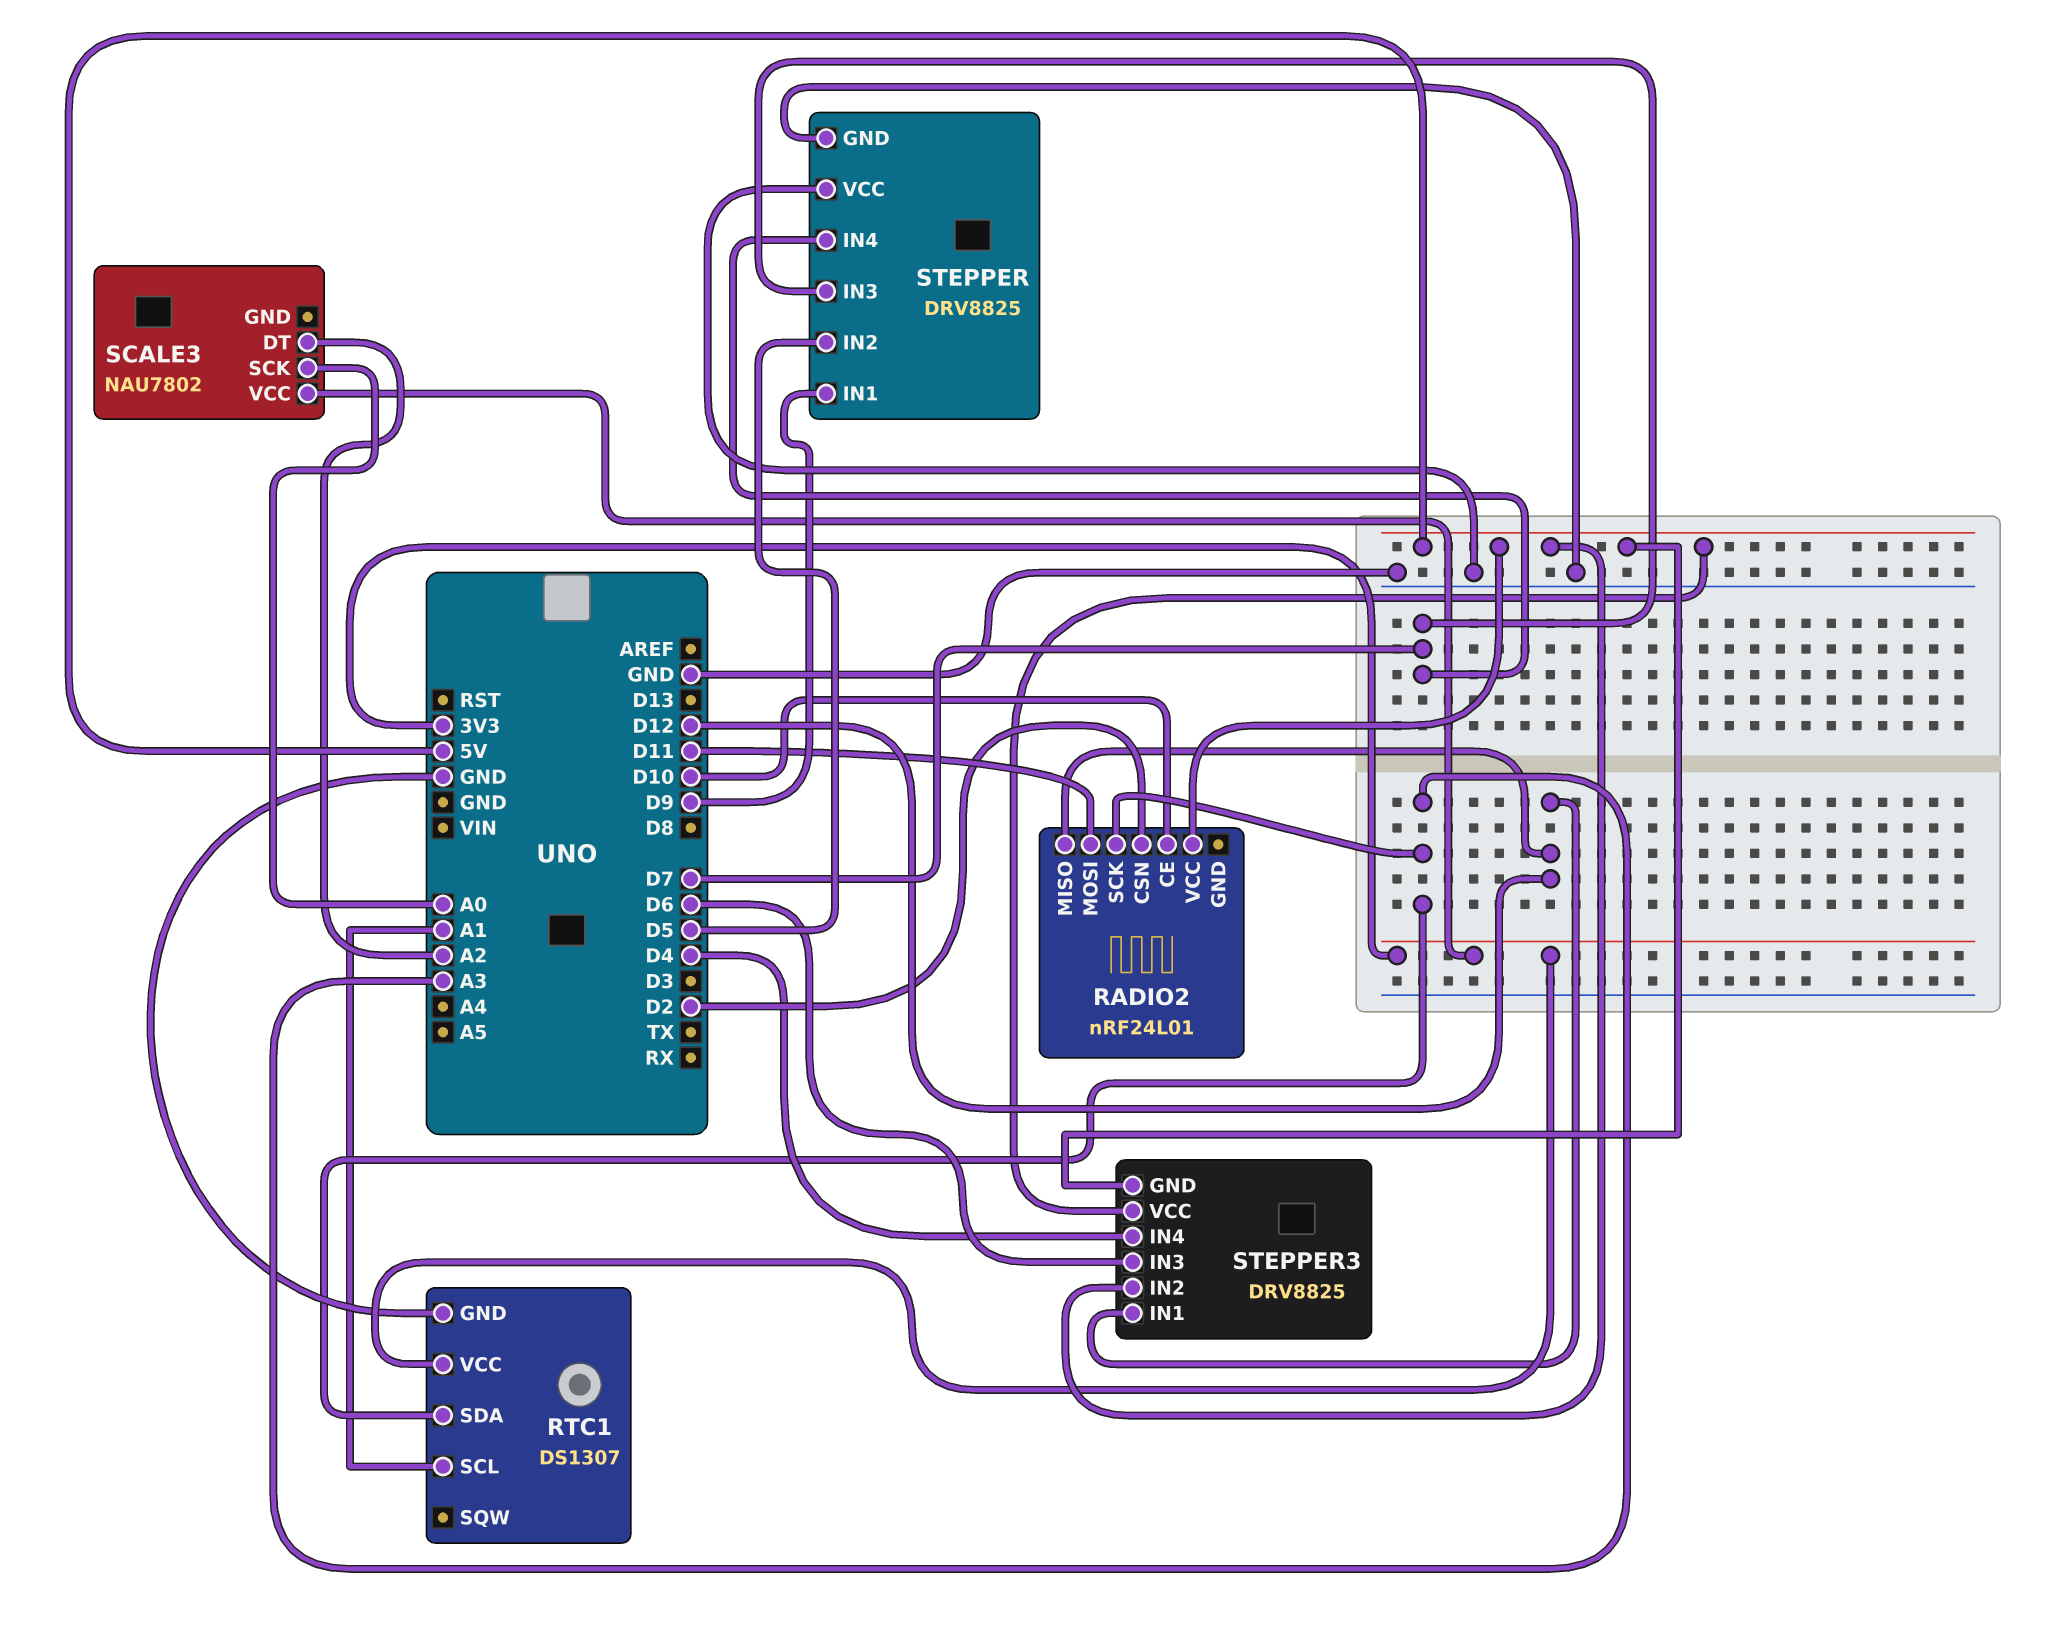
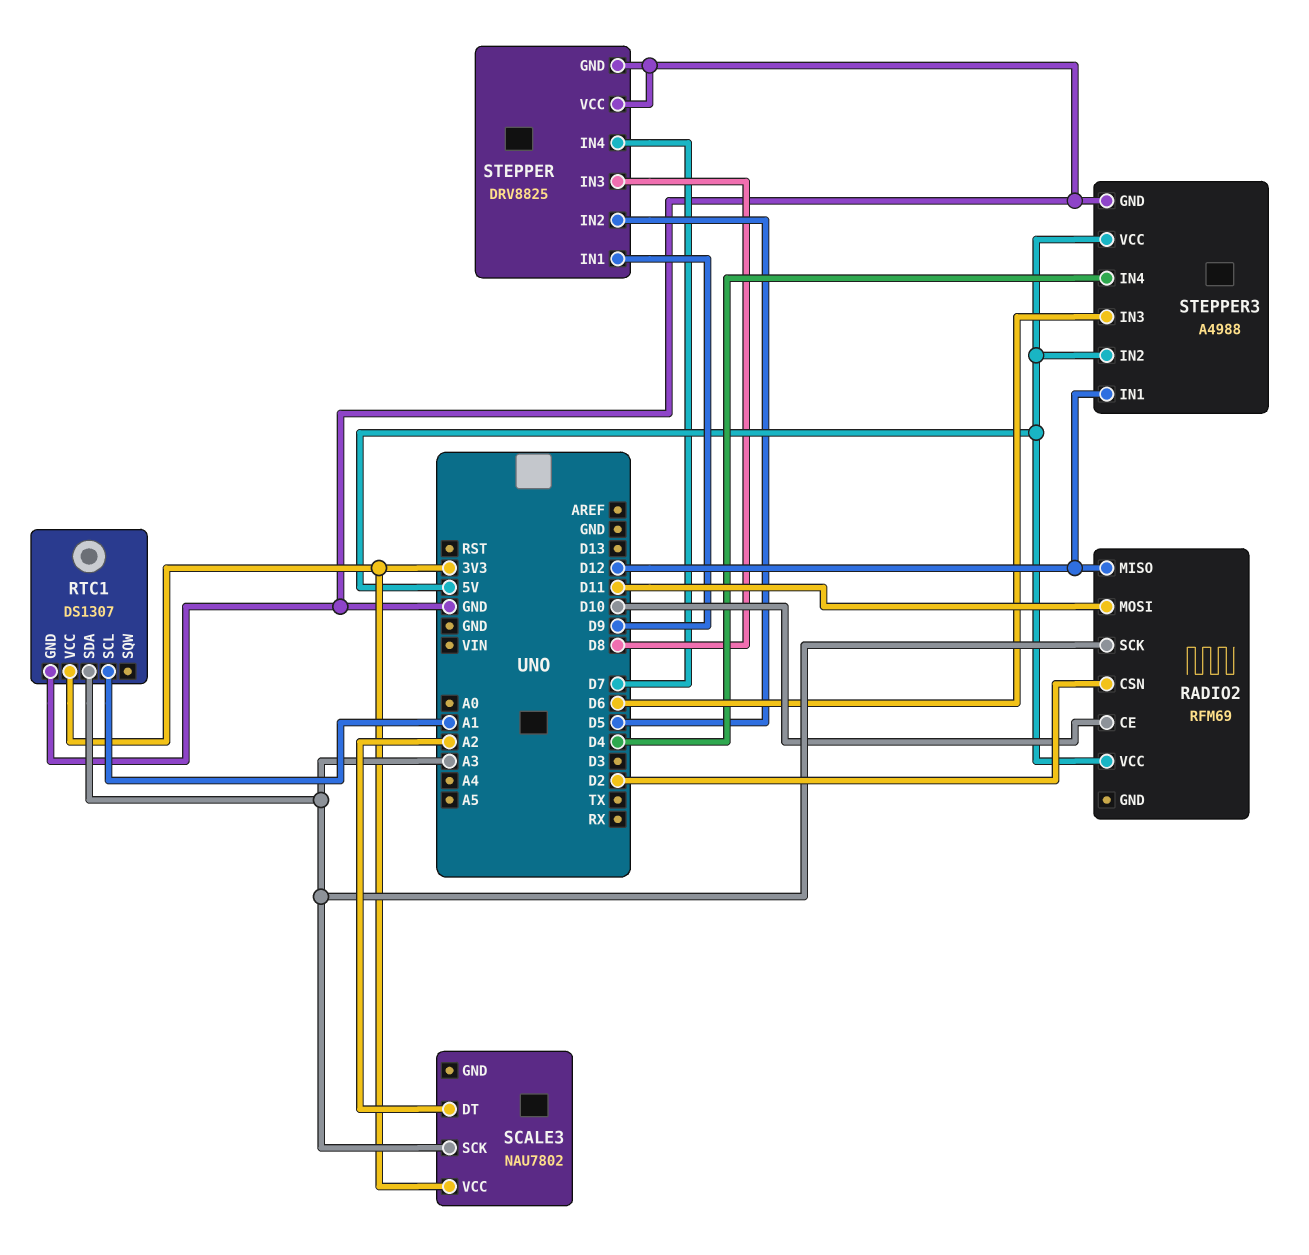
RADIO2: nRF24L01 -> RFM69
SCALE3 pin SCK: A0 -> A3
STEPPER pin IN3: D7 -> D8
STEPPER3: DRV8825 -> A4988
STEPPER3 pin GND: 5V -> GND

